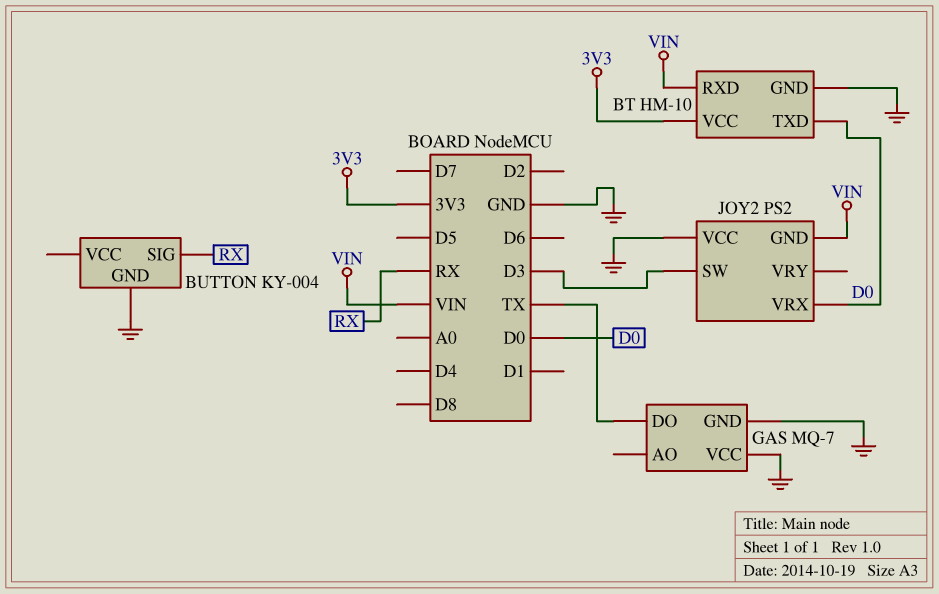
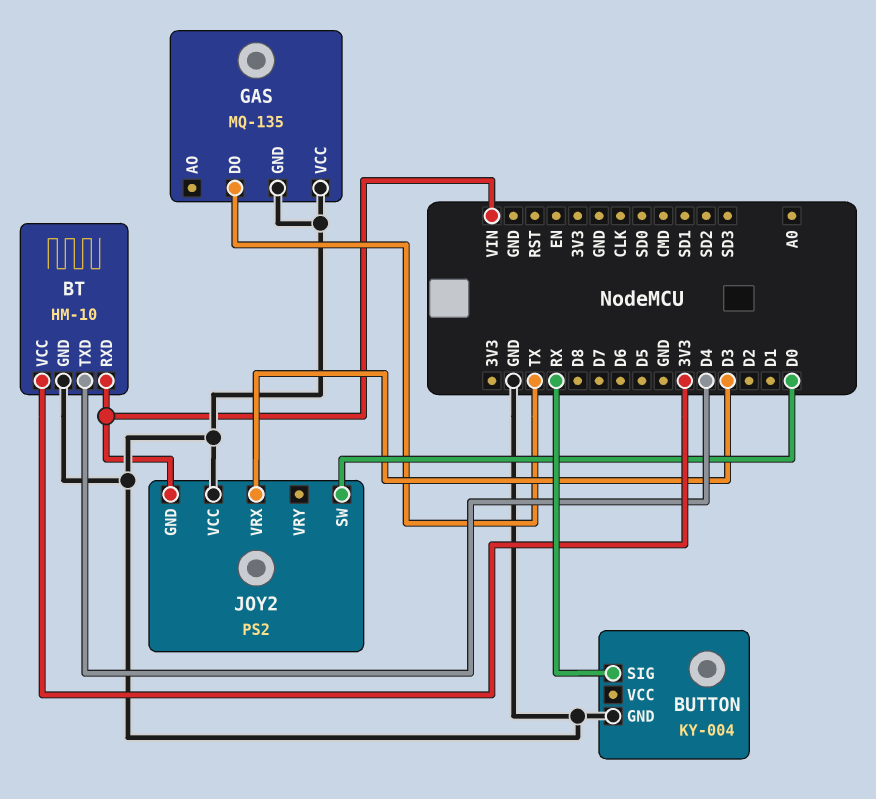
BT pin TXD: D0 -> D4
GAS: MQ-7 -> MQ-135
JOY2 pin SW: D3 -> D0
JOY2 pin VRX: D0 -> D3

